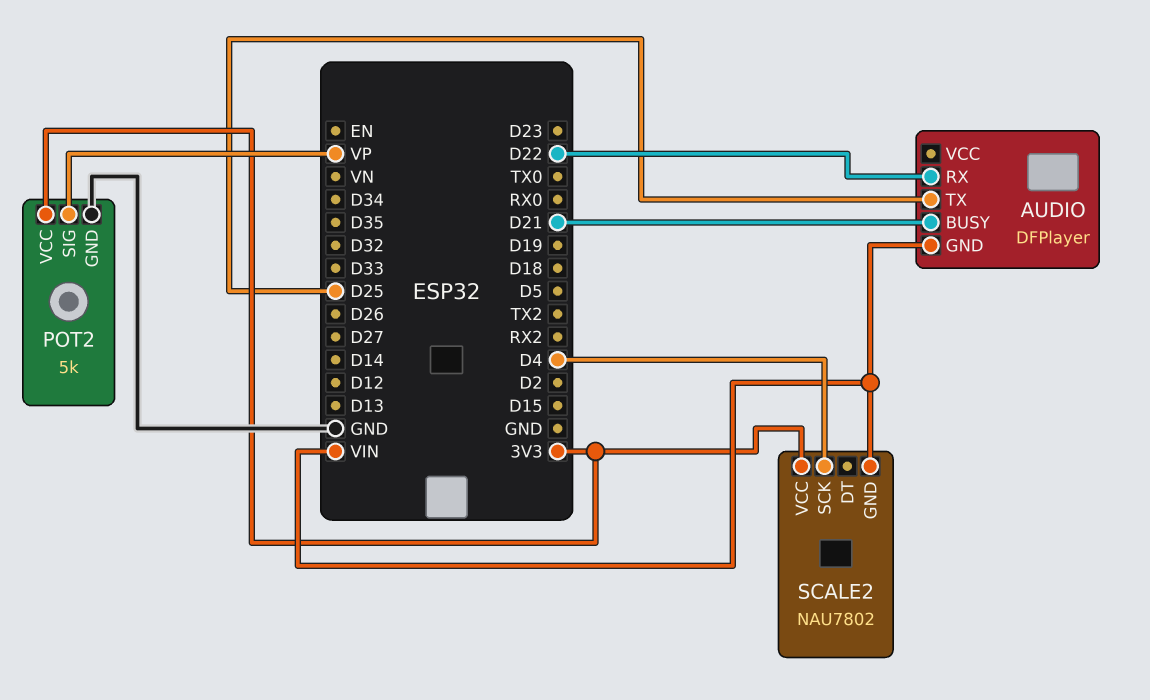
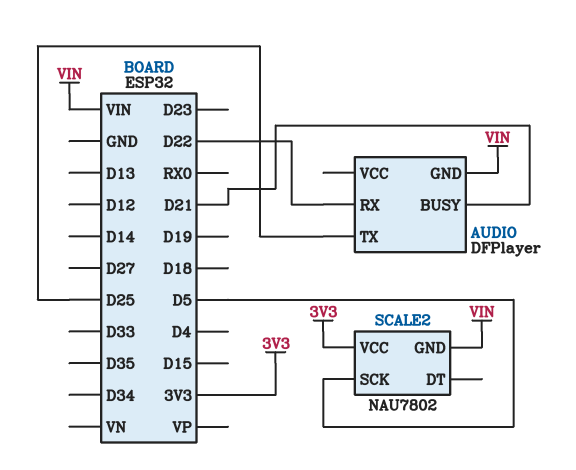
POT2: 5k -> none
POT2 pin GND: GND -> none
POT2 pin SIG: VP -> none
POT2 pin VCC: 3V3 -> none
SCALE2 pin SCK: D4 -> D5

